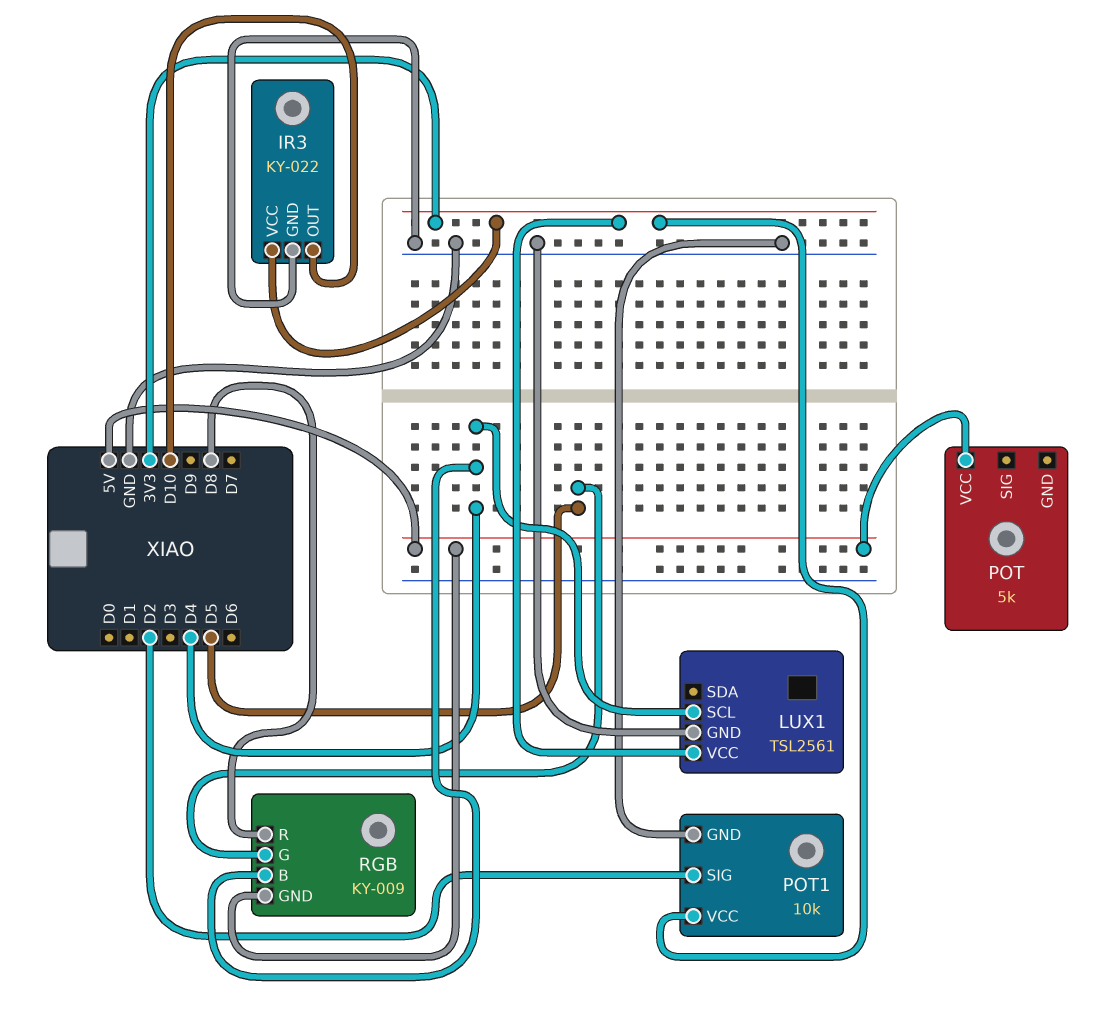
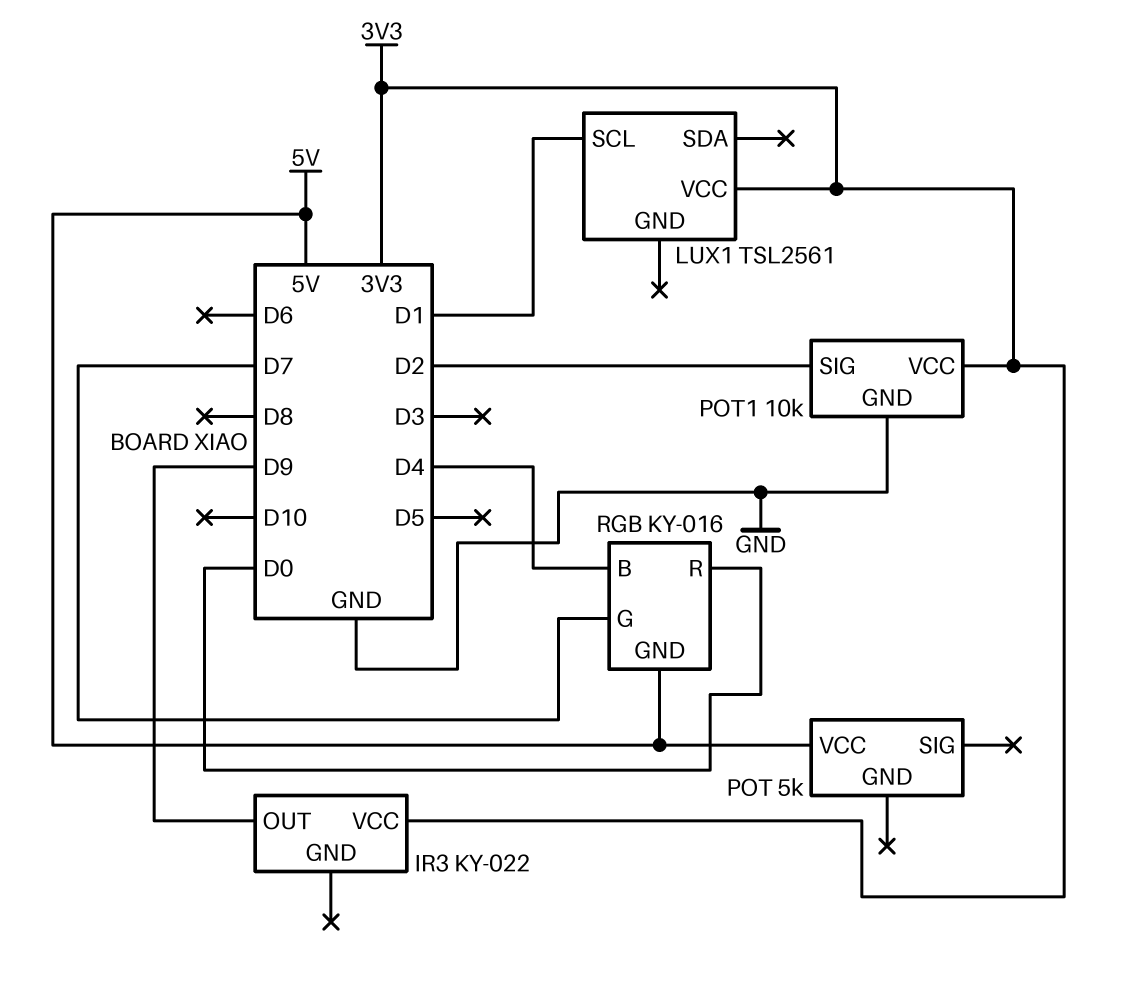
IR3 pin GND: GND -> none
IR3 pin OUT: D10 -> D9
LUX1 pin GND: GND -> none
LUX1 pin SCL: D4 -> D1
RGB: KY-009 -> KY-016
RGB pin G: D5 -> D7
RGB pin R: D8 -> D0

